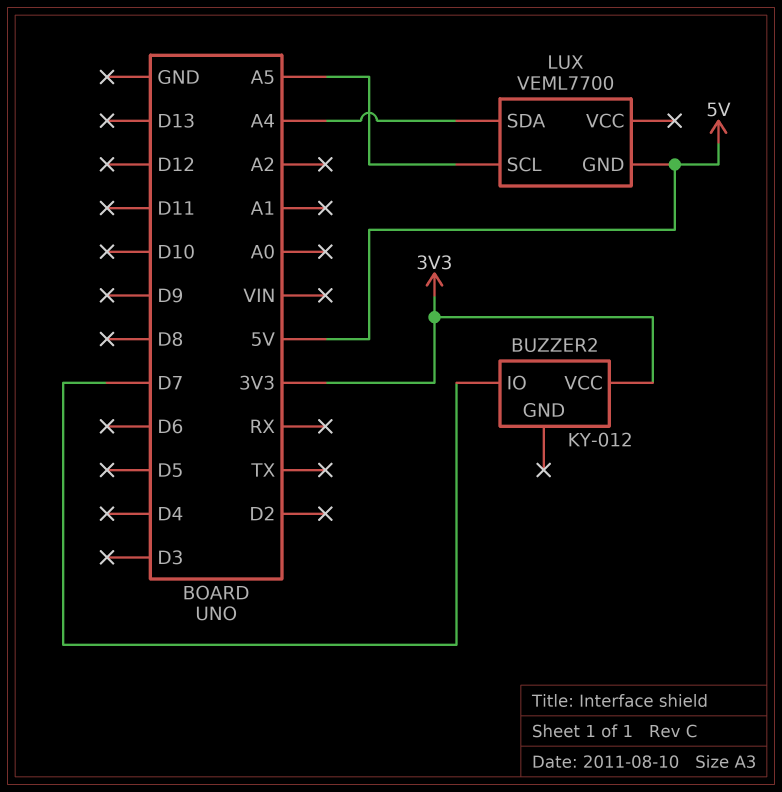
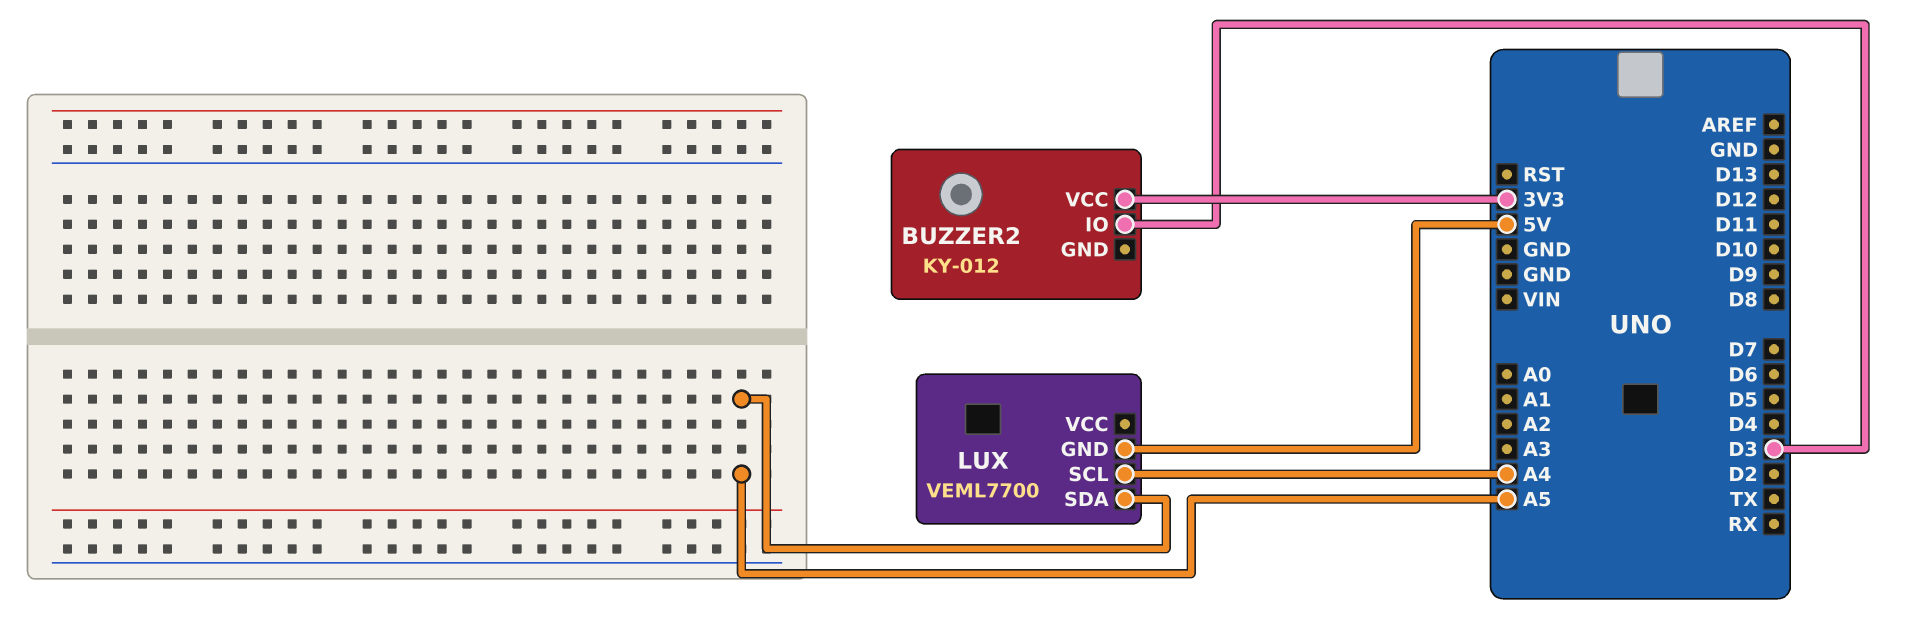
BUZZER2 pin IO: D7 -> D3
LUX pin SCL: A5 -> A4
LUX pin SDA: A4 -> A5

